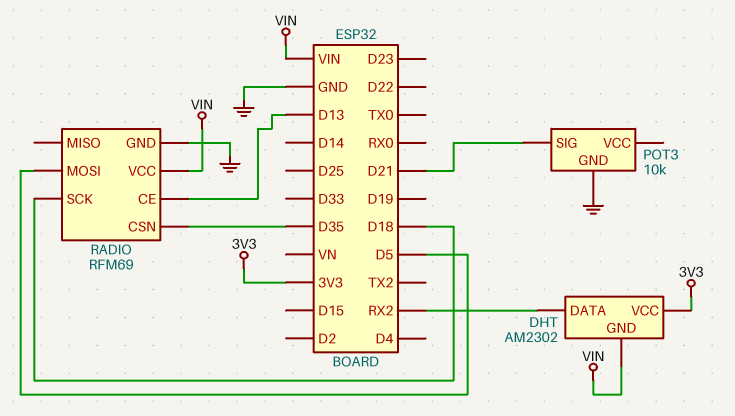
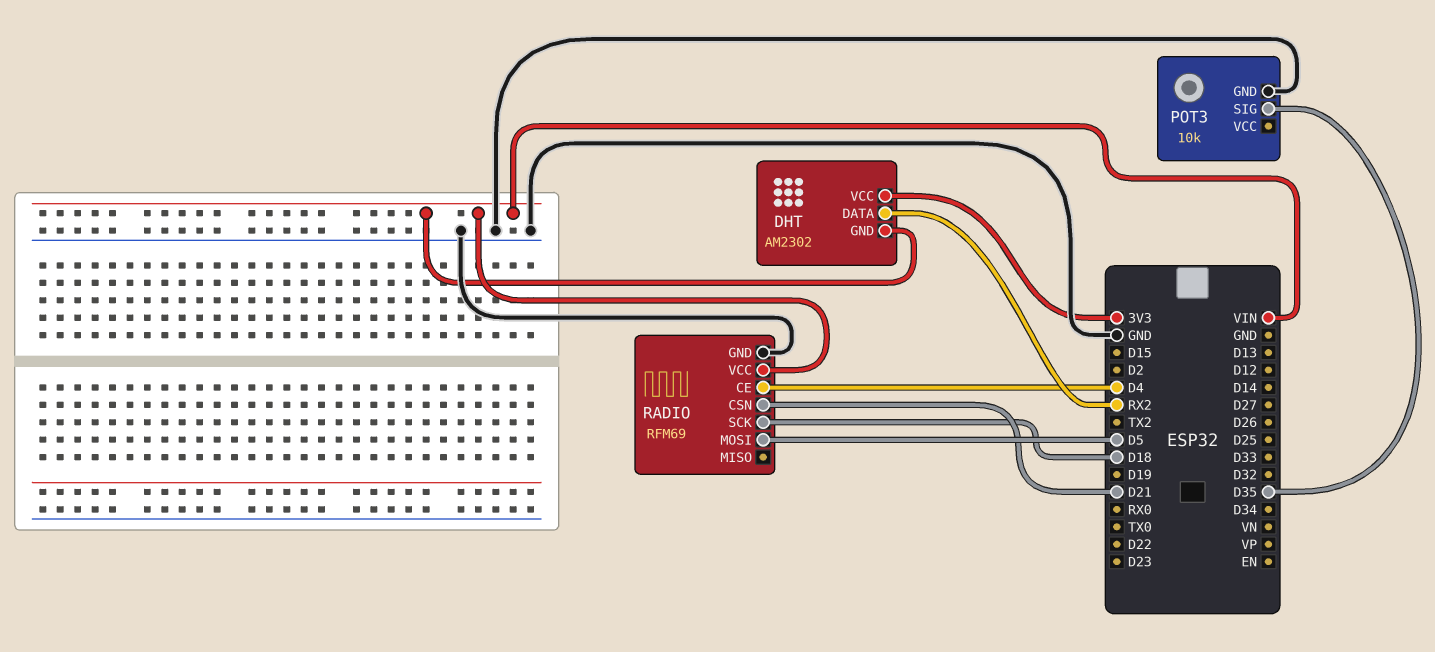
POT3 pin SIG: D21 -> D35
RADIO pin CE: D13 -> D4
RADIO pin CSN: D35 -> D21

